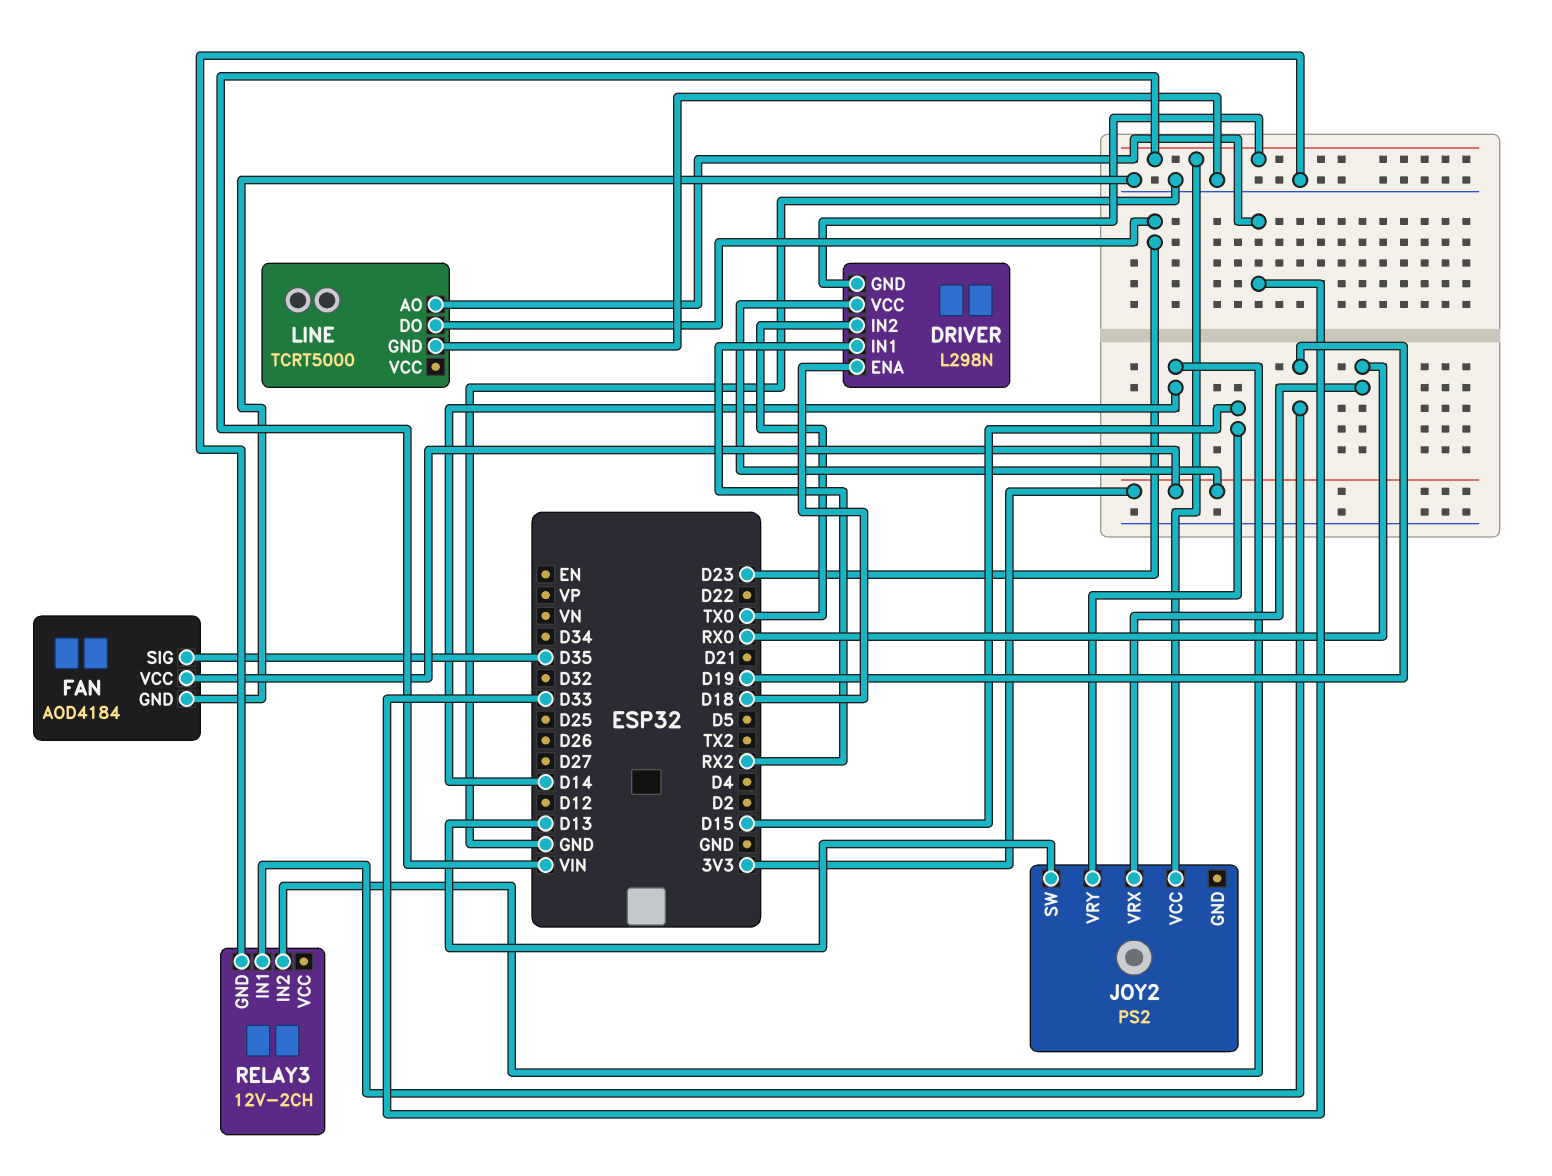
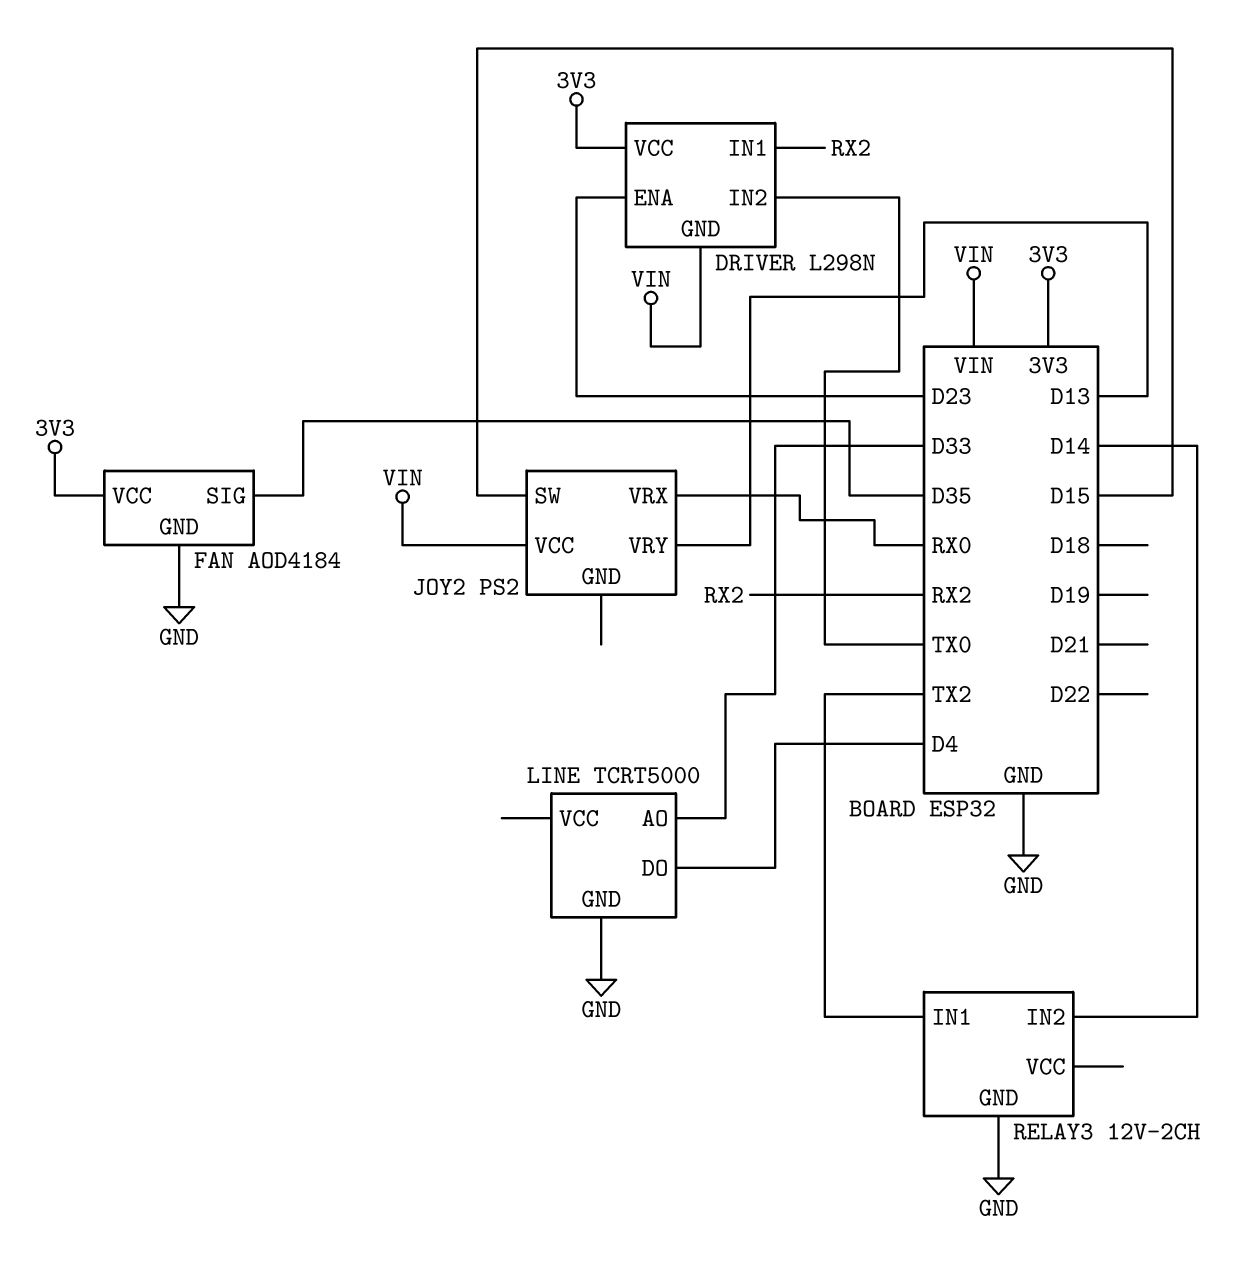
DRIVER pin ENA: D18 -> D23
JOY2 pin SW: D13 -> D15
JOY2 pin VRY: D15 -> D13
LINE pin DO: D23 -> D4
RELAY3 pin IN1: D19 -> TX2

